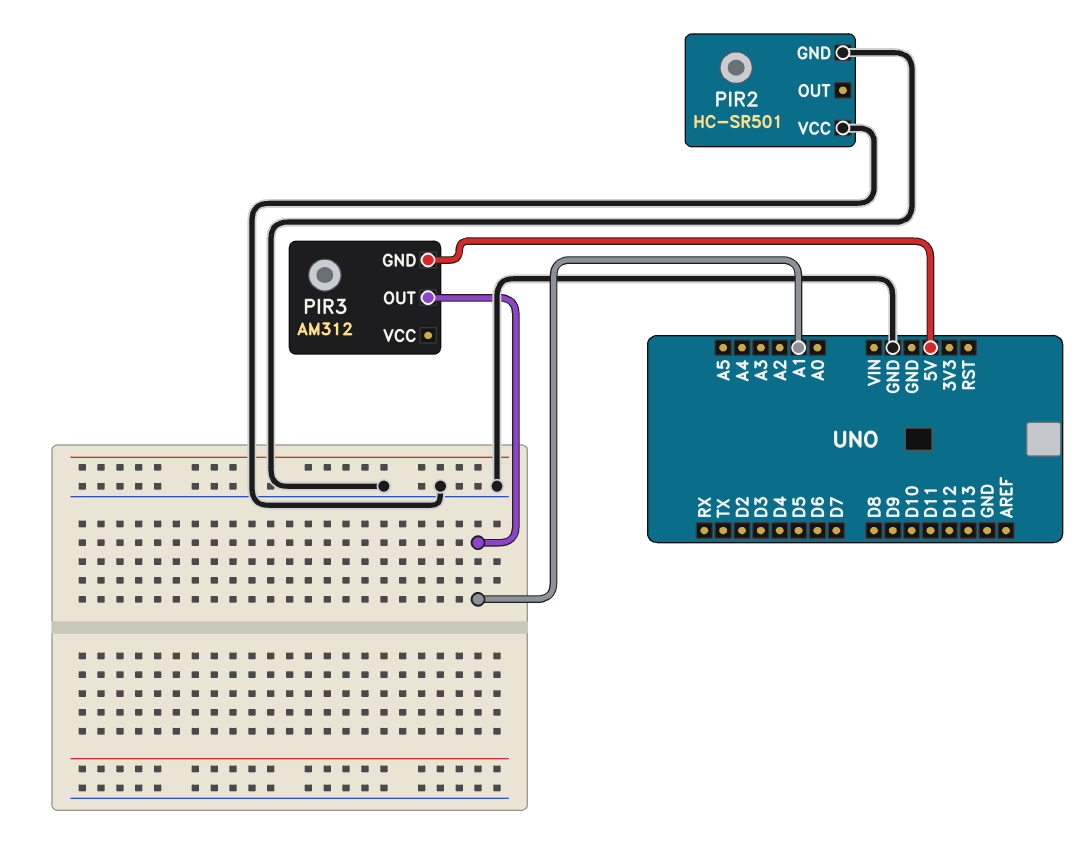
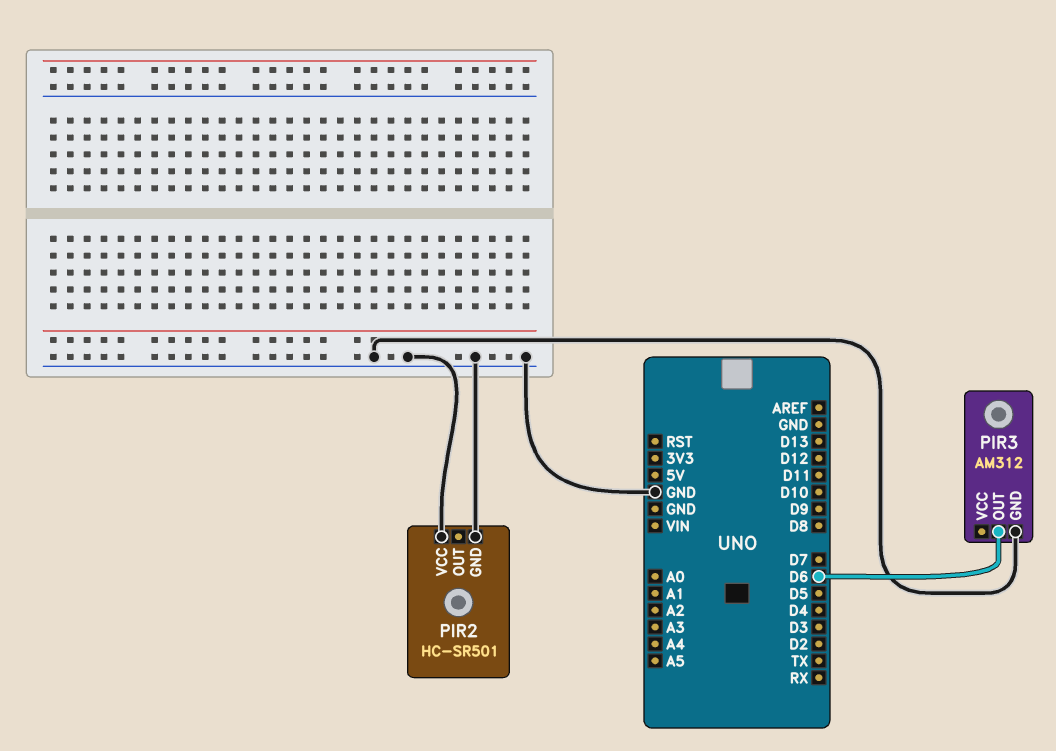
PIR3 pin GND: 5V -> GND
PIR3 pin OUT: A1 -> D6

